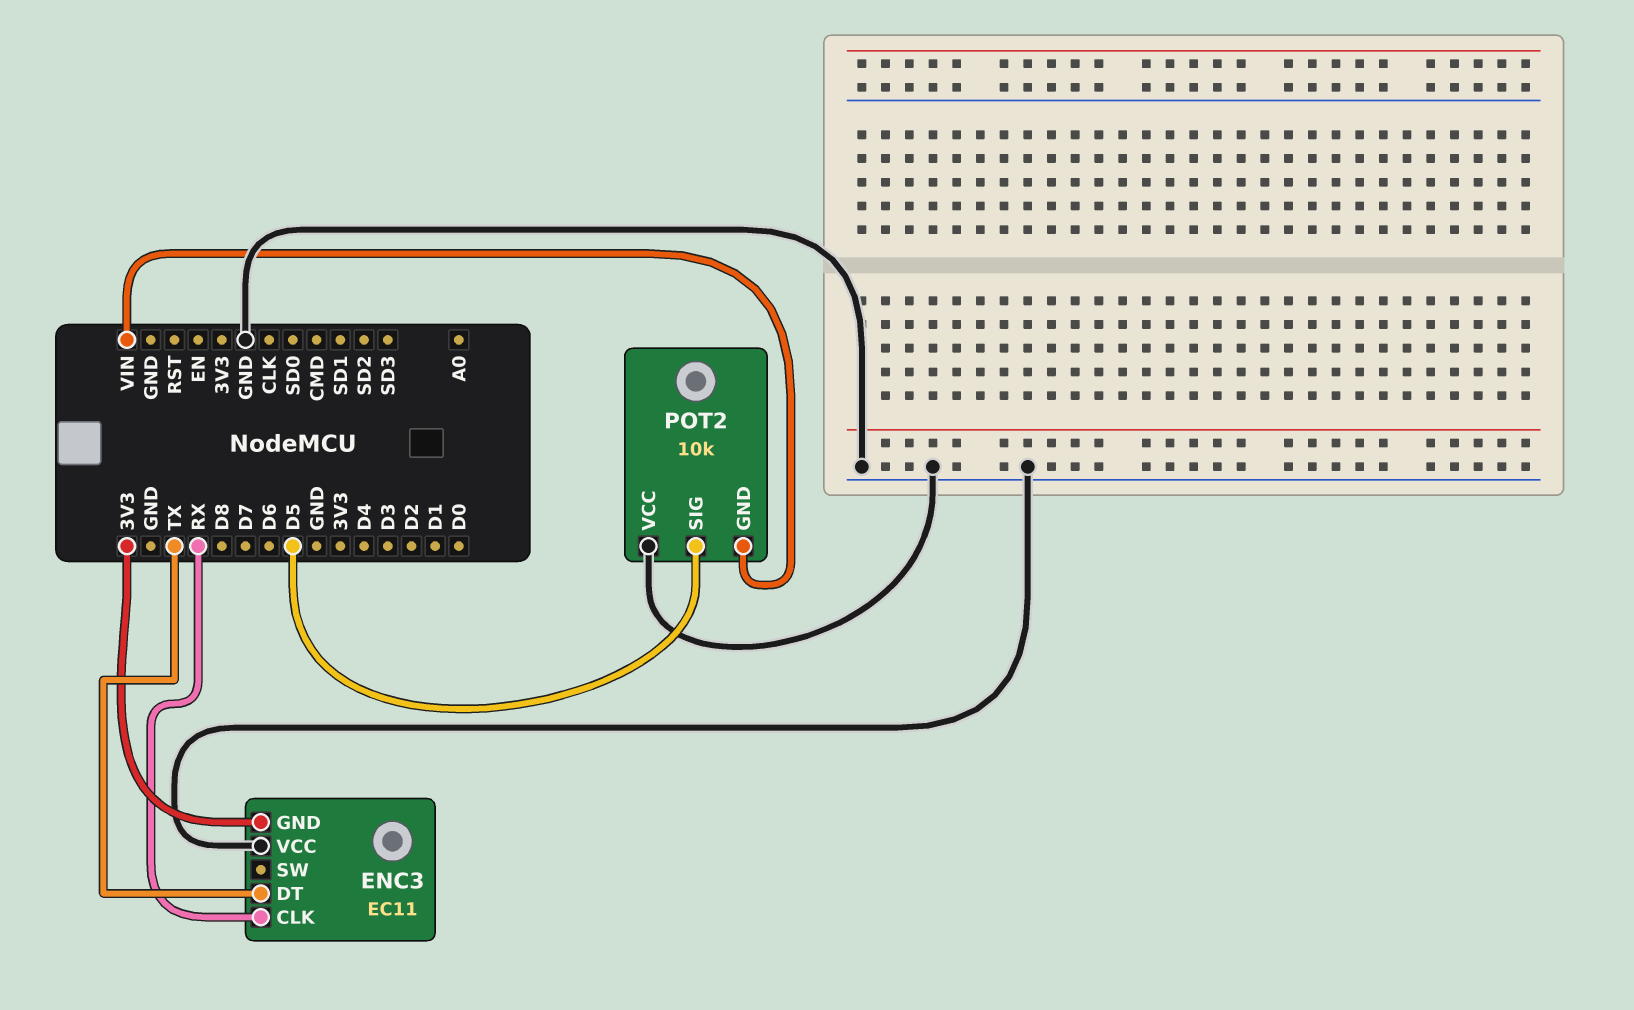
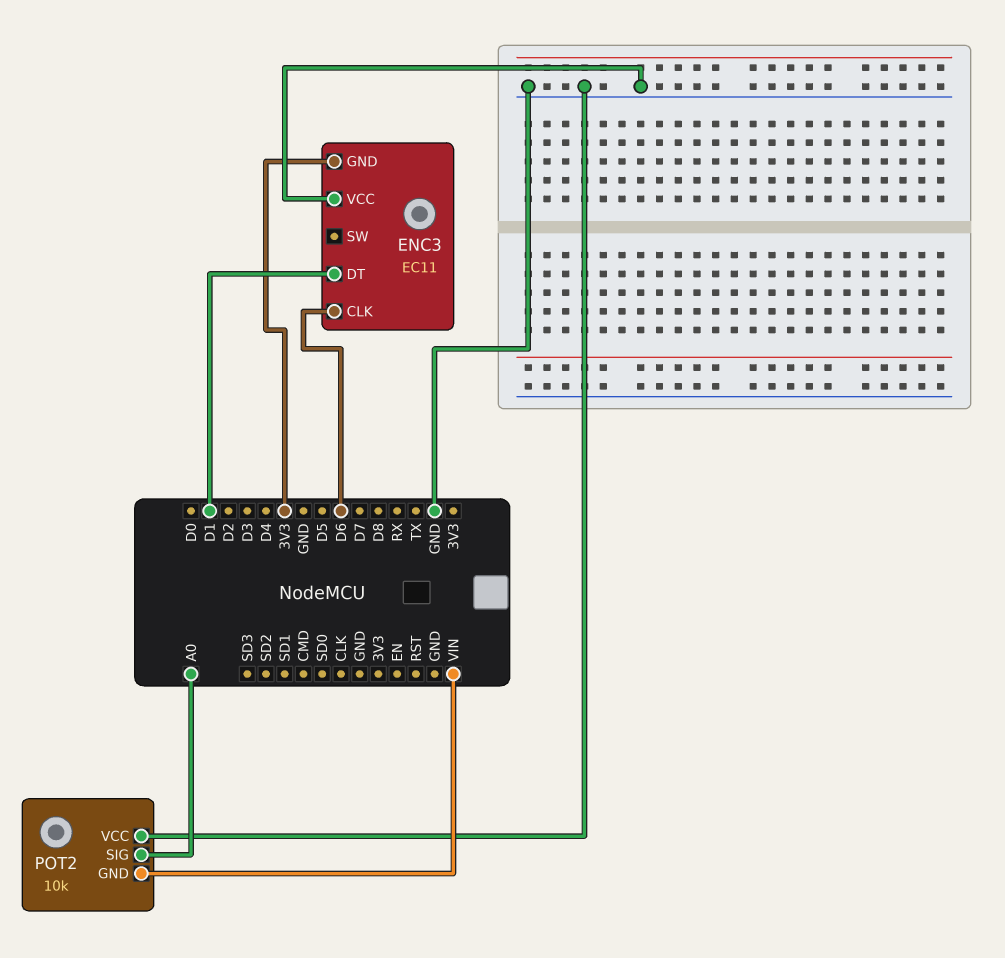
ENC3 pin CLK: RX -> D6
ENC3 pin DT: TX -> D1
POT2 pin SIG: D5 -> A0

